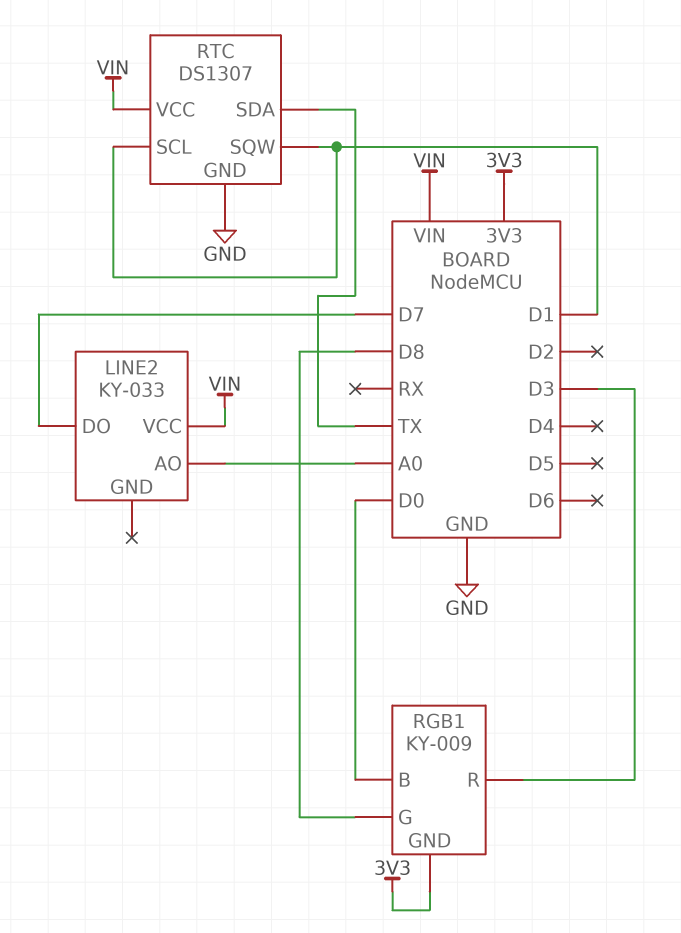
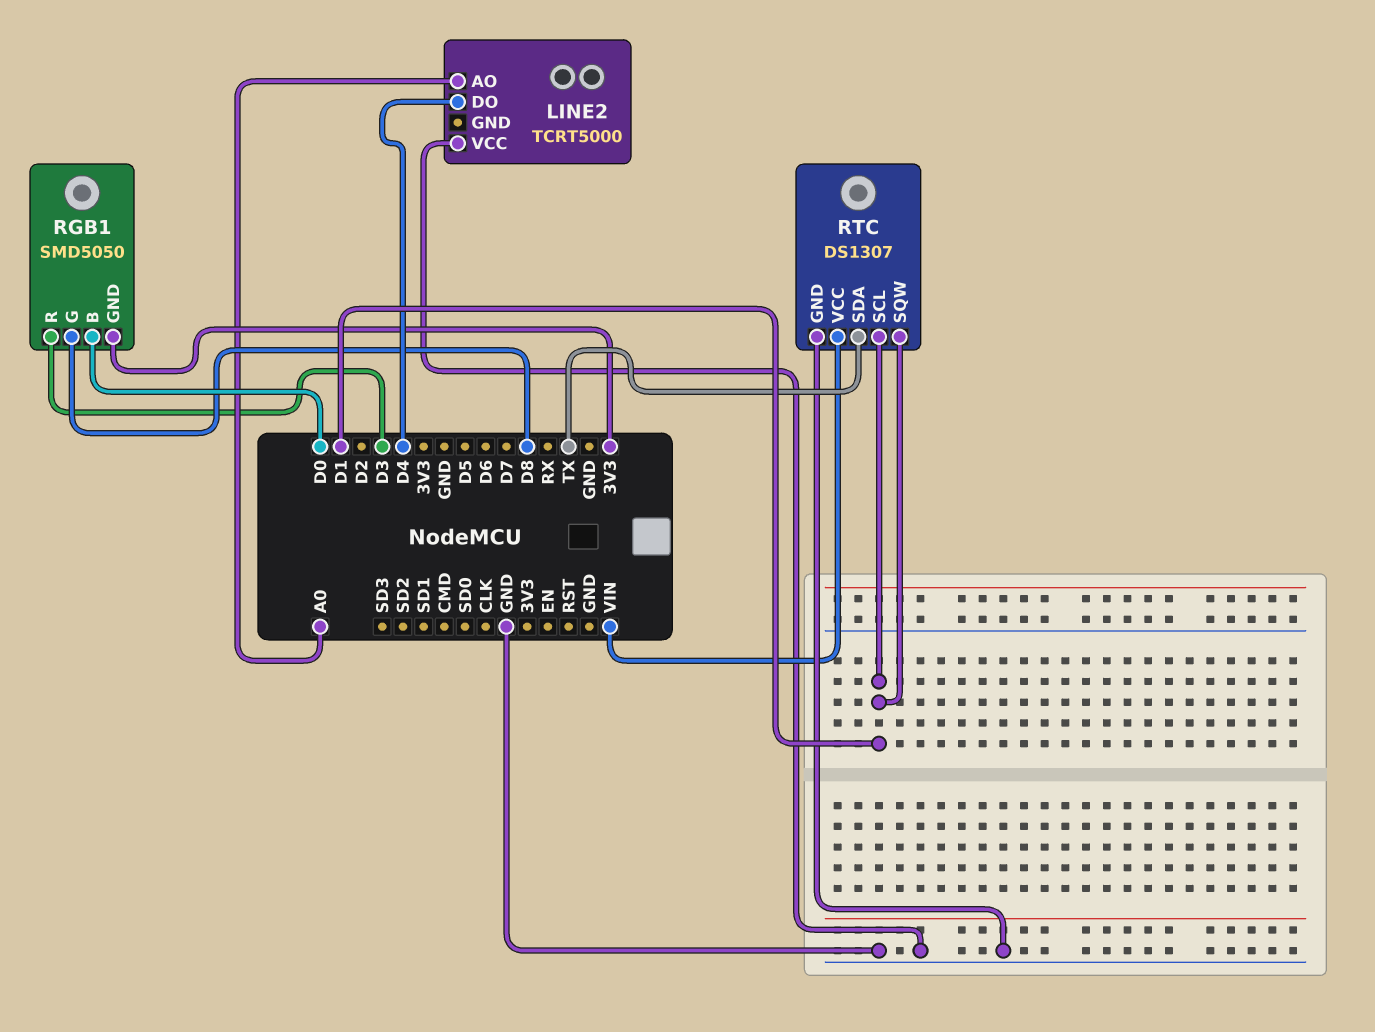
LINE2: KY-033 -> TCRT5000
LINE2 pin DO: D7 -> D4
LINE2 pin VCC: VIN -> GND
RGB1: KY-009 -> SMD5050

